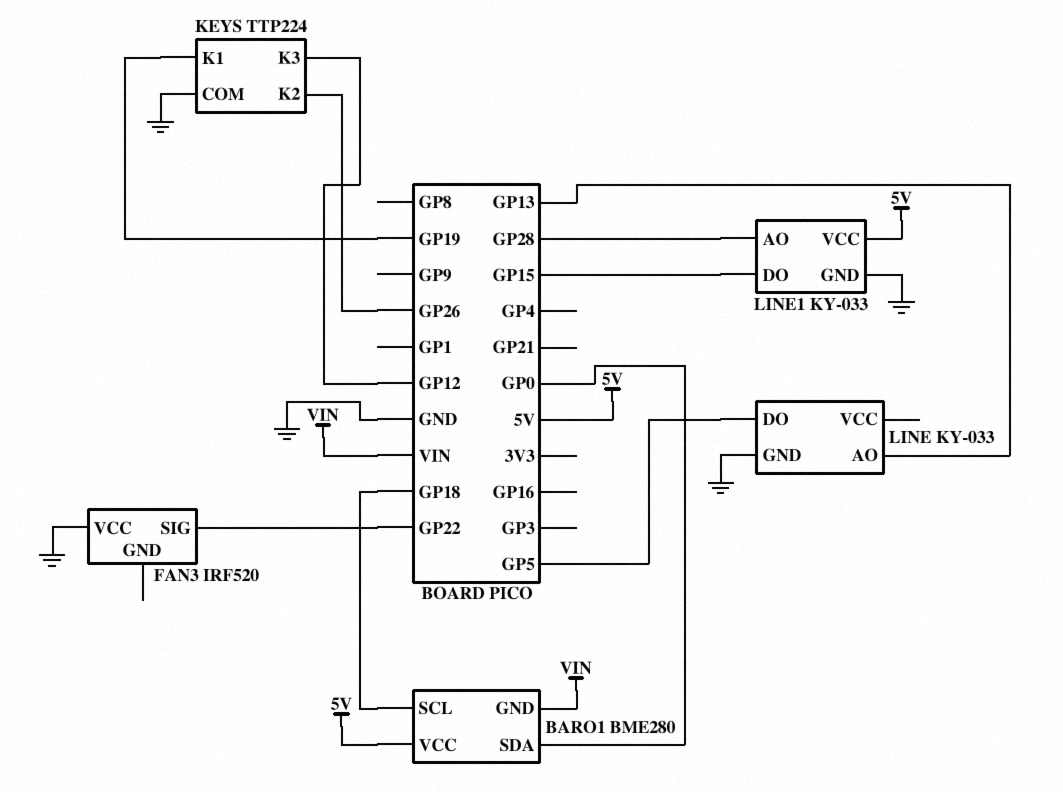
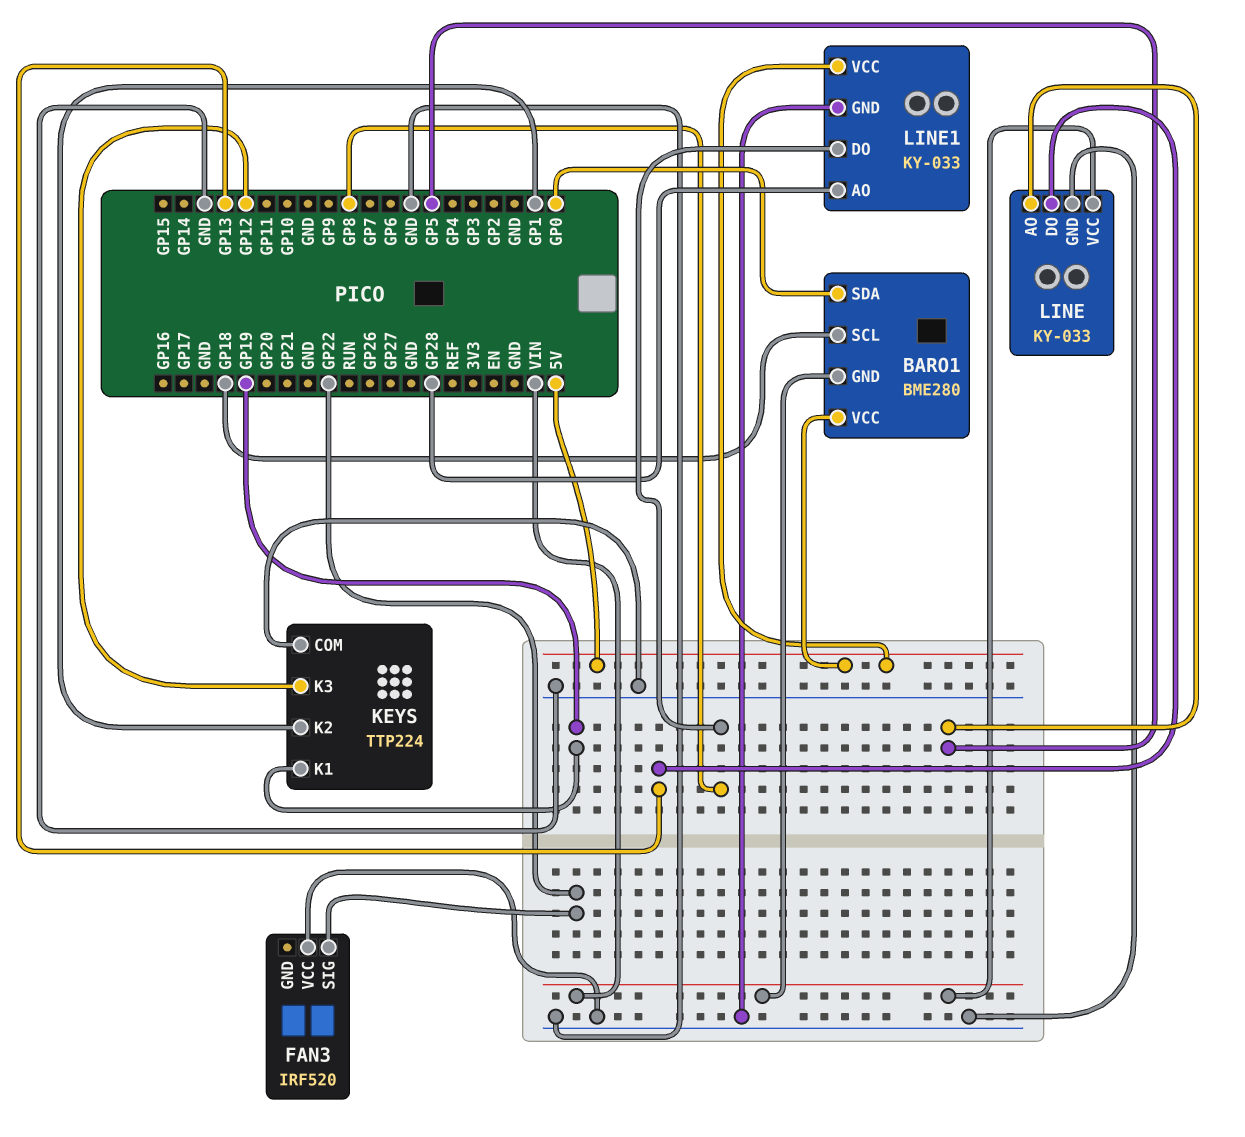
KEYS pin K2: GP26 -> GP1
LINE pin AO: GP13 -> GP5
LINE pin DO: GP5 -> GP13
LINE pin VCC: none -> VIN
LINE1 pin DO: GP15 -> GP8

